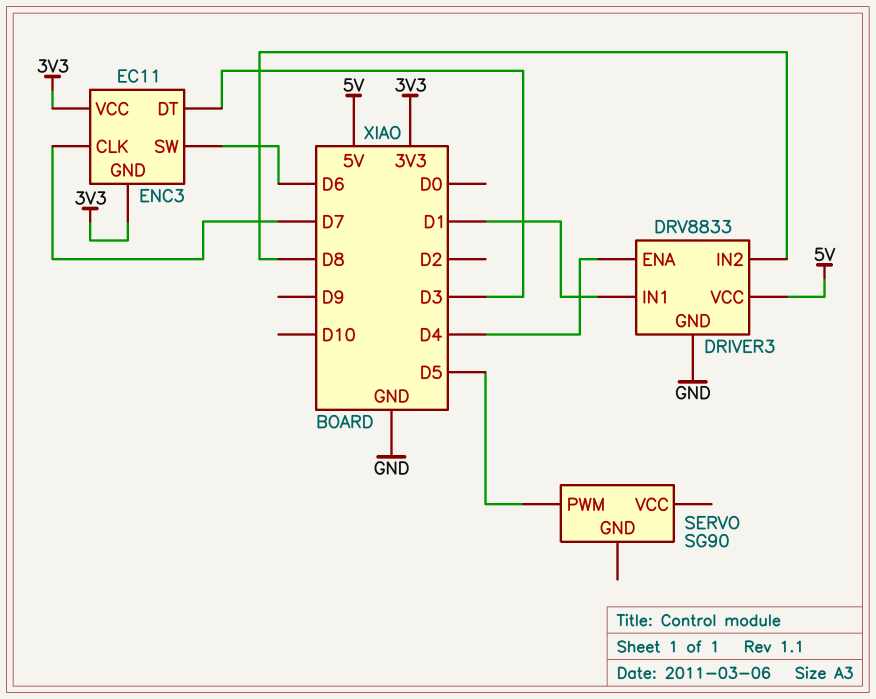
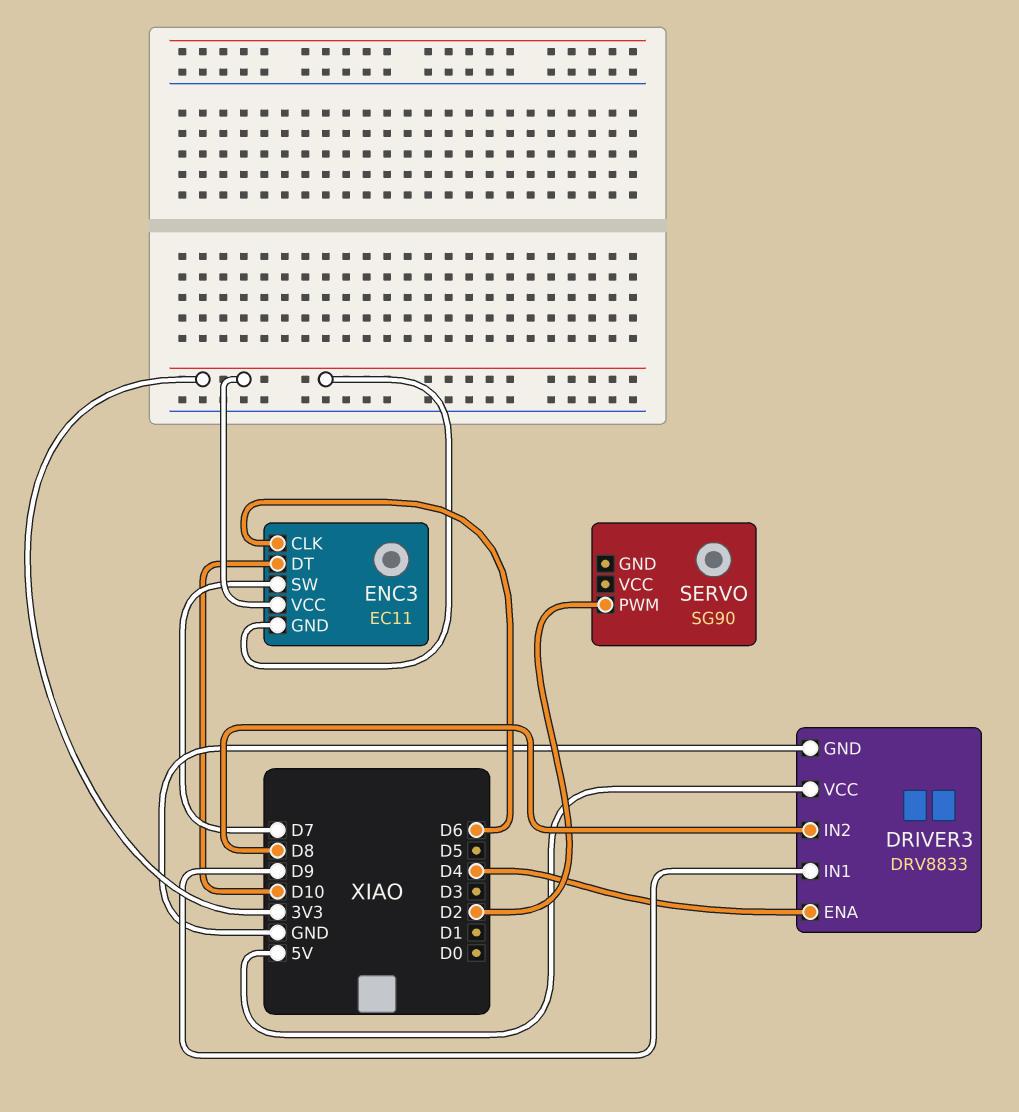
DRIVER3 pin IN1: D1 -> D9
ENC3 pin CLK: D7 -> D6
ENC3 pin DT: D3 -> D10
ENC3 pin SW: D6 -> D7
SERVO pin PWM: D5 -> D2

